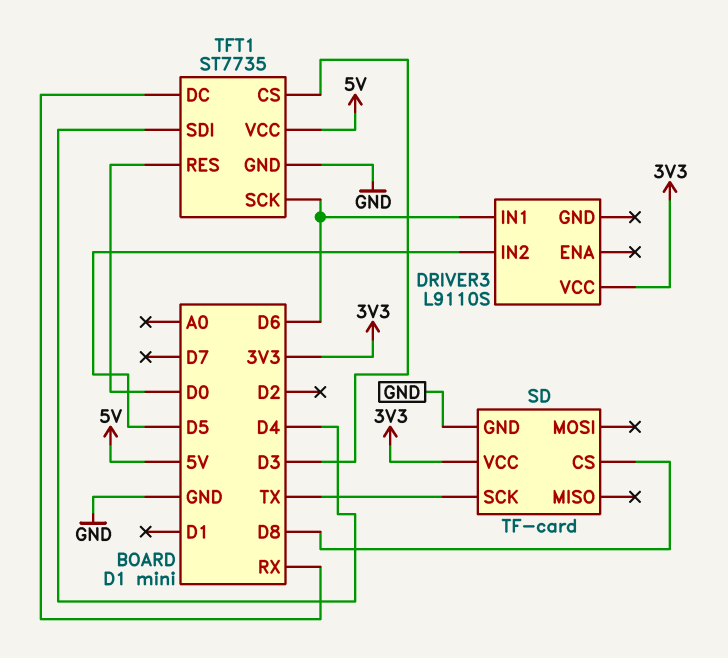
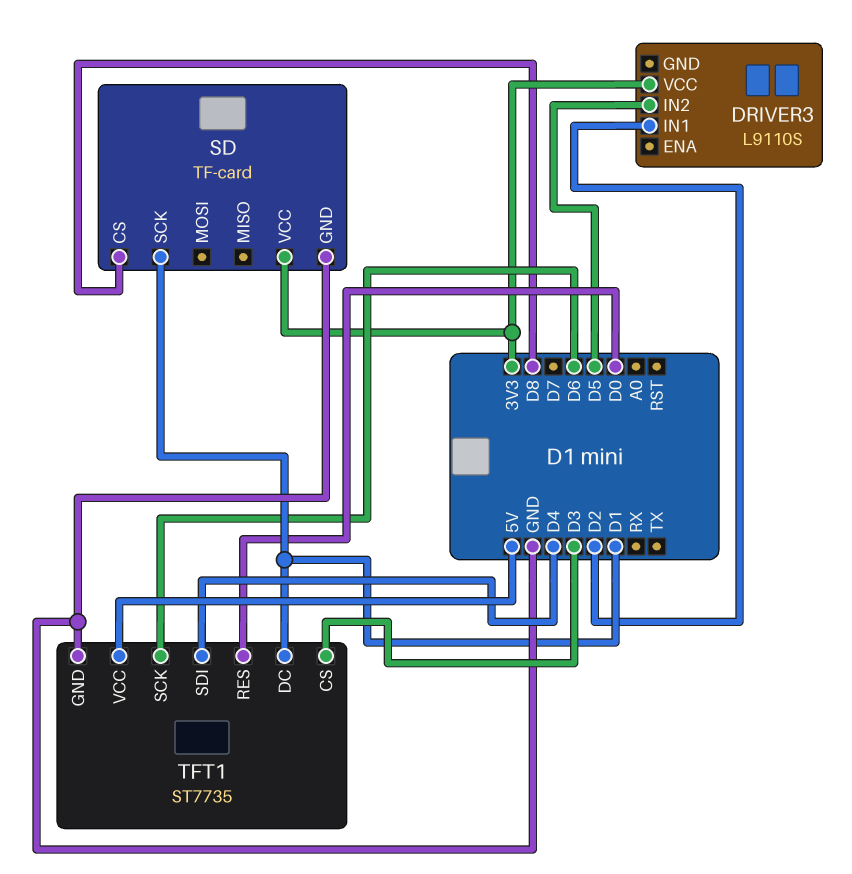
DRIVER3 pin IN1: D6 -> D2
SD pin SCK: TX -> D1
TFT1 pin DC: RX -> D1

